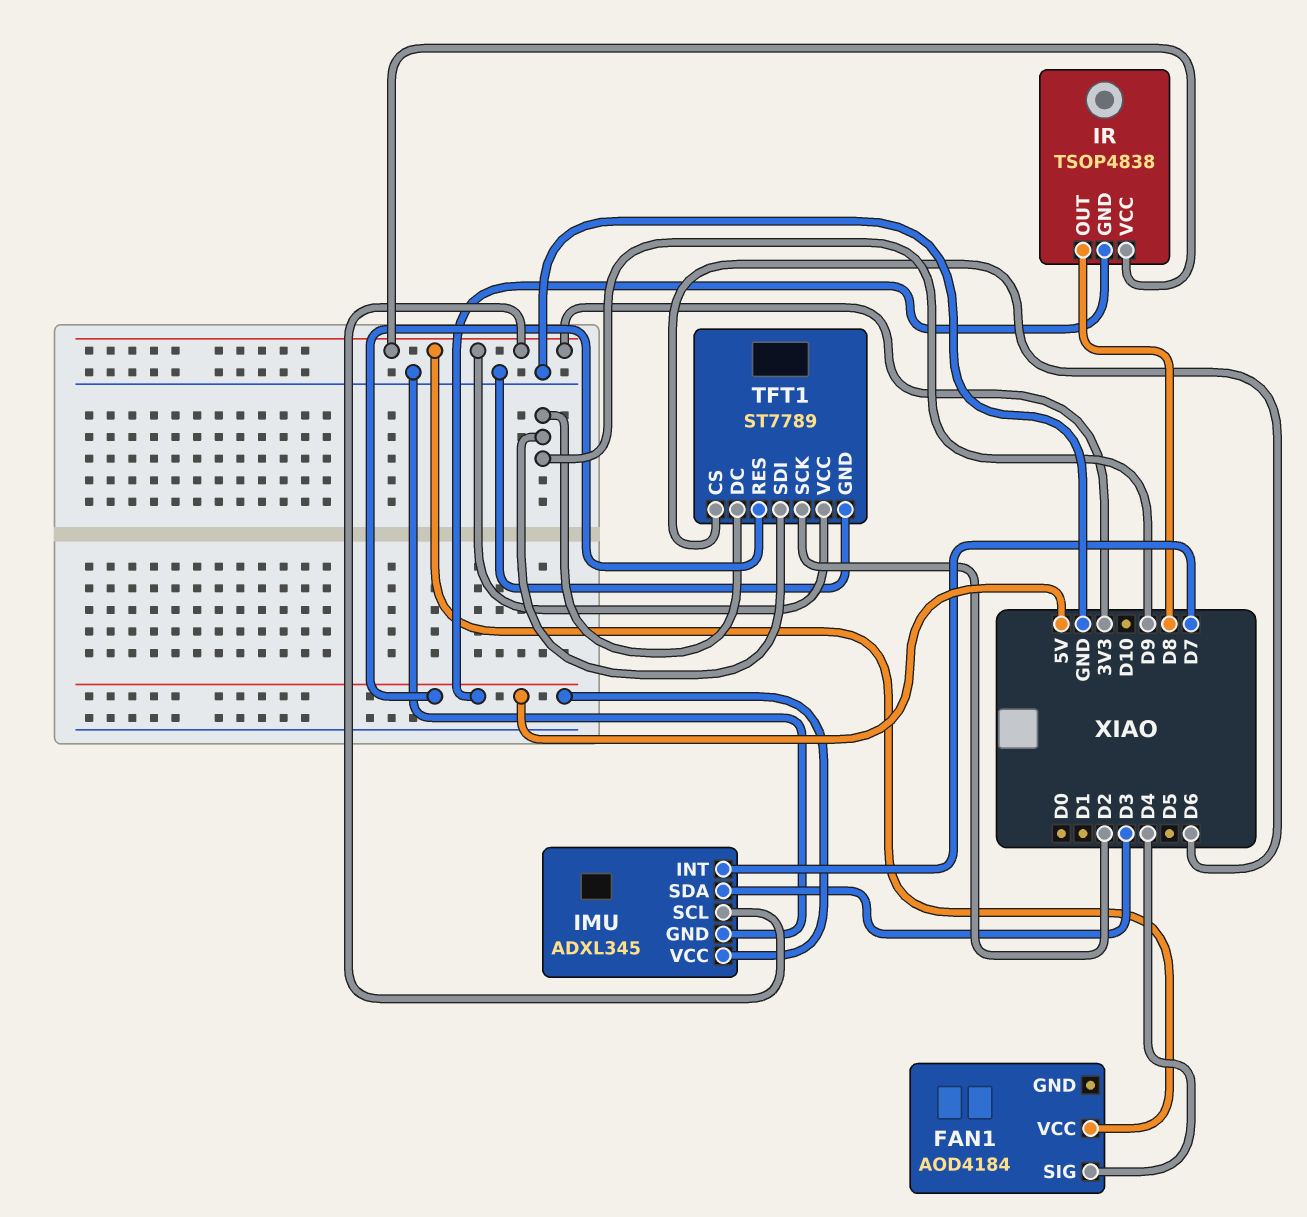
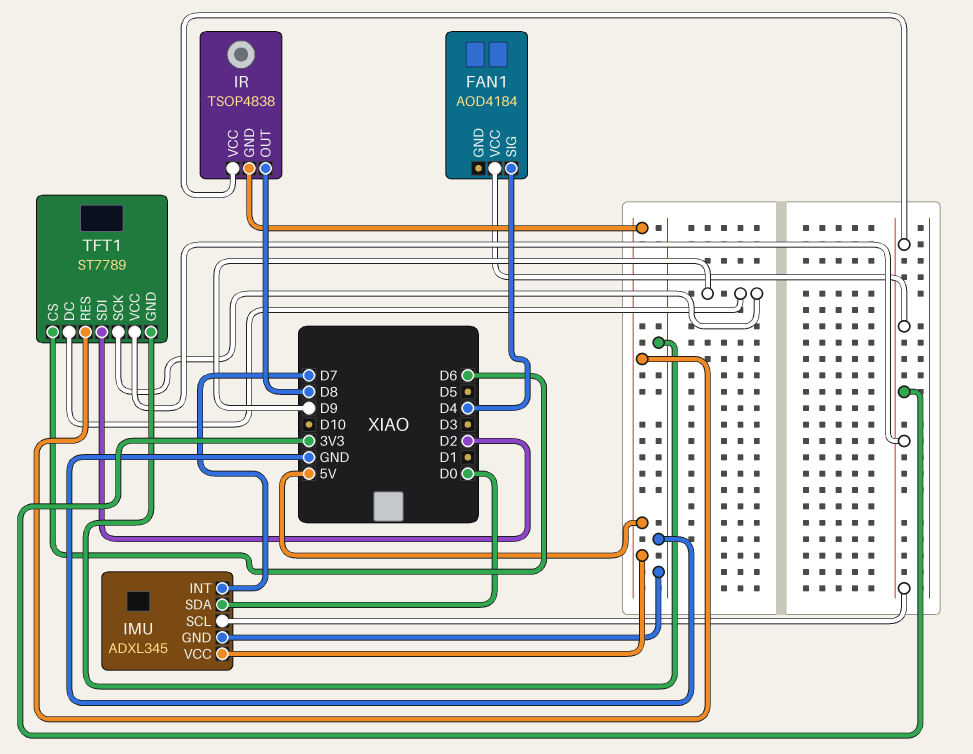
IMU pin SDA: D3 -> D0
TFT1 pin SCK: D2 -> D9
TFT1 pin SDI: D9 -> D2

